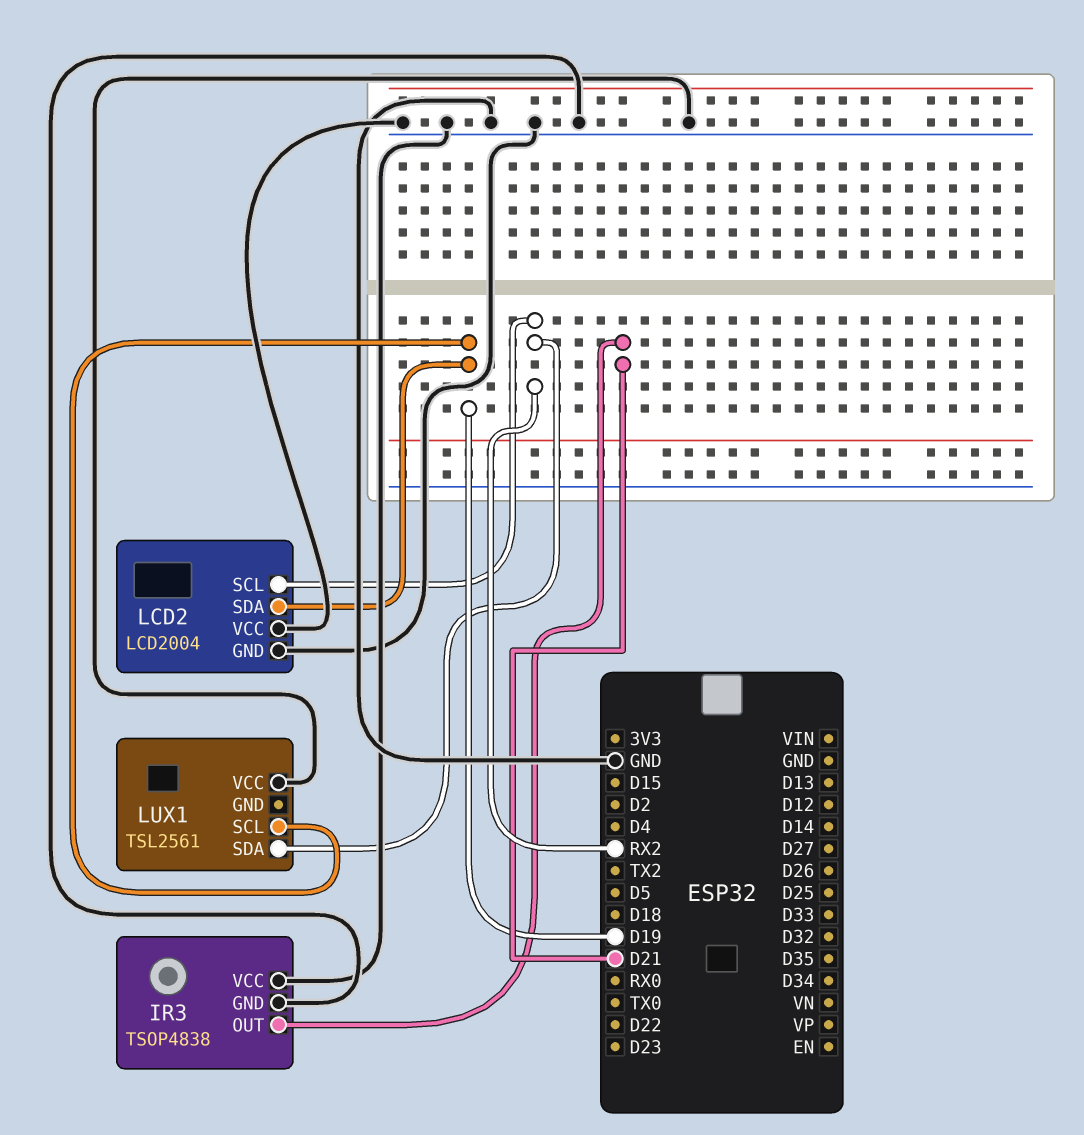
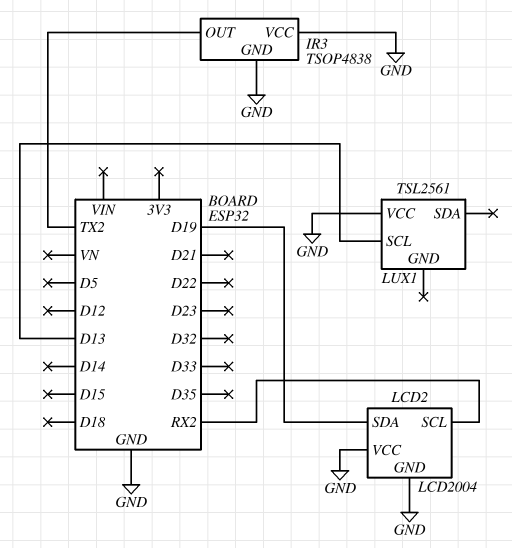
IR3 pin OUT: D21 -> TX2
LUX1 pin SCL: D19 -> D13
LUX1 pin SDA: RX2 -> none

